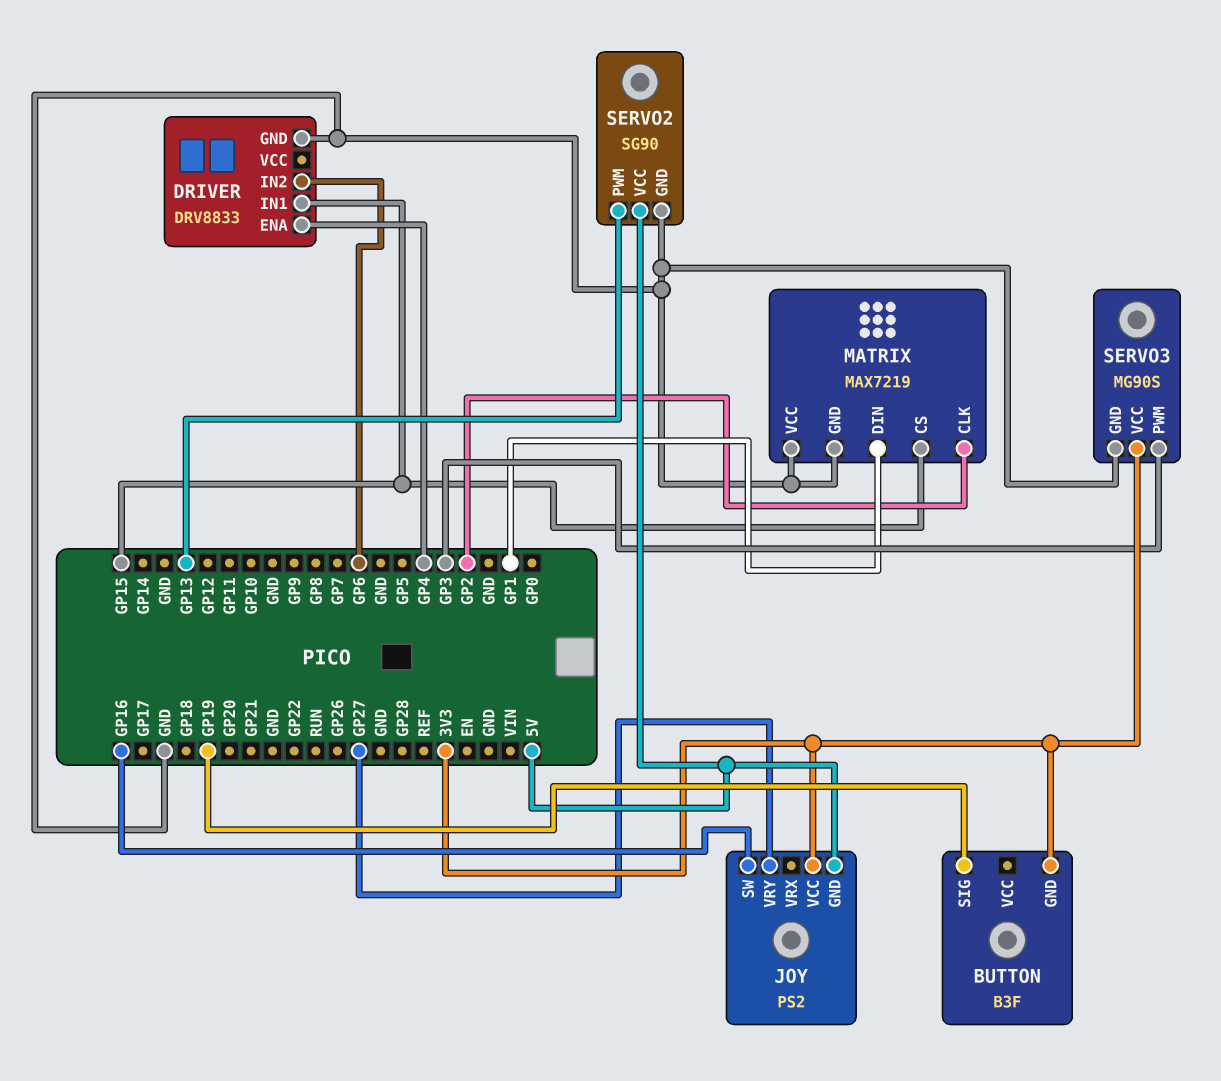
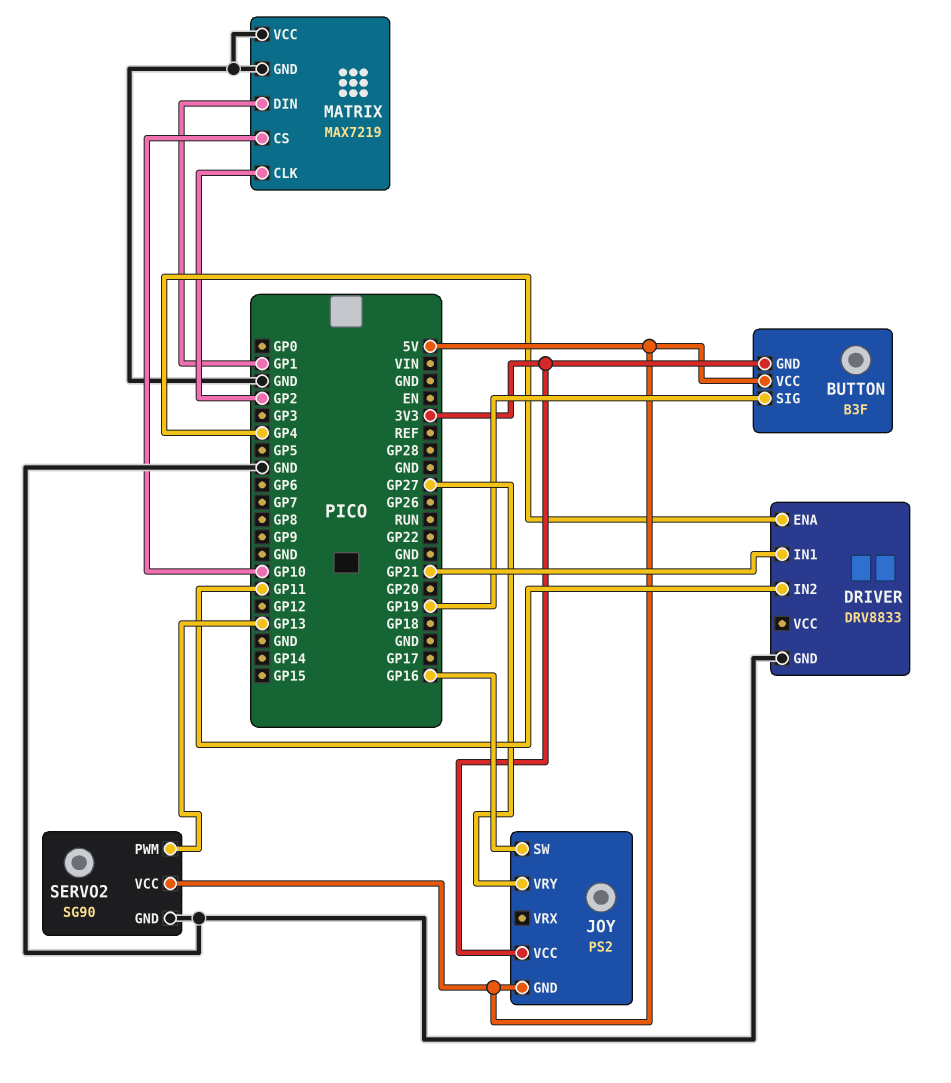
BUTTON pin VCC: none -> 5V
DRIVER pin IN1: GP15 -> GP21
DRIVER pin IN2: GP6 -> GP11
MATRIX pin CS: GP15 -> GP10
SERVO3: MG90S -> none
SERVO3 pin GND: GND -> none
SERVO3 pin PWM: GP3 -> none
SERVO3 pin VCC: 3V3 -> none

